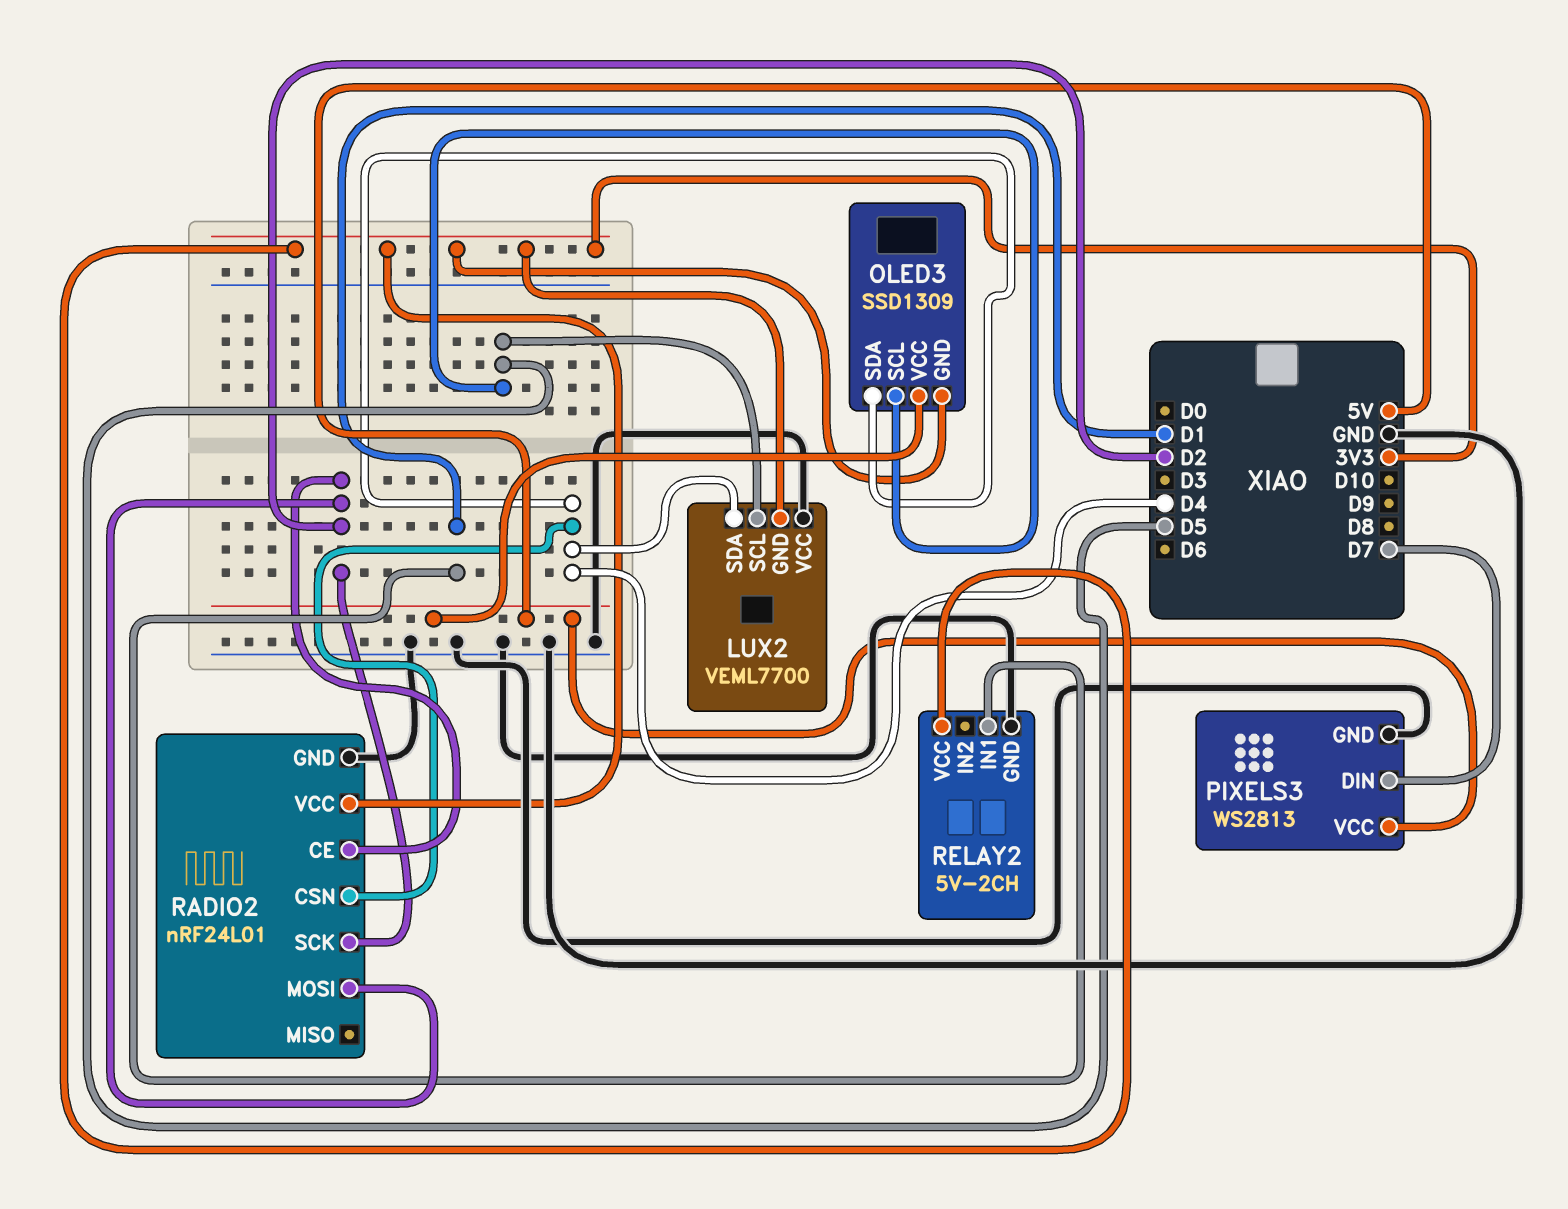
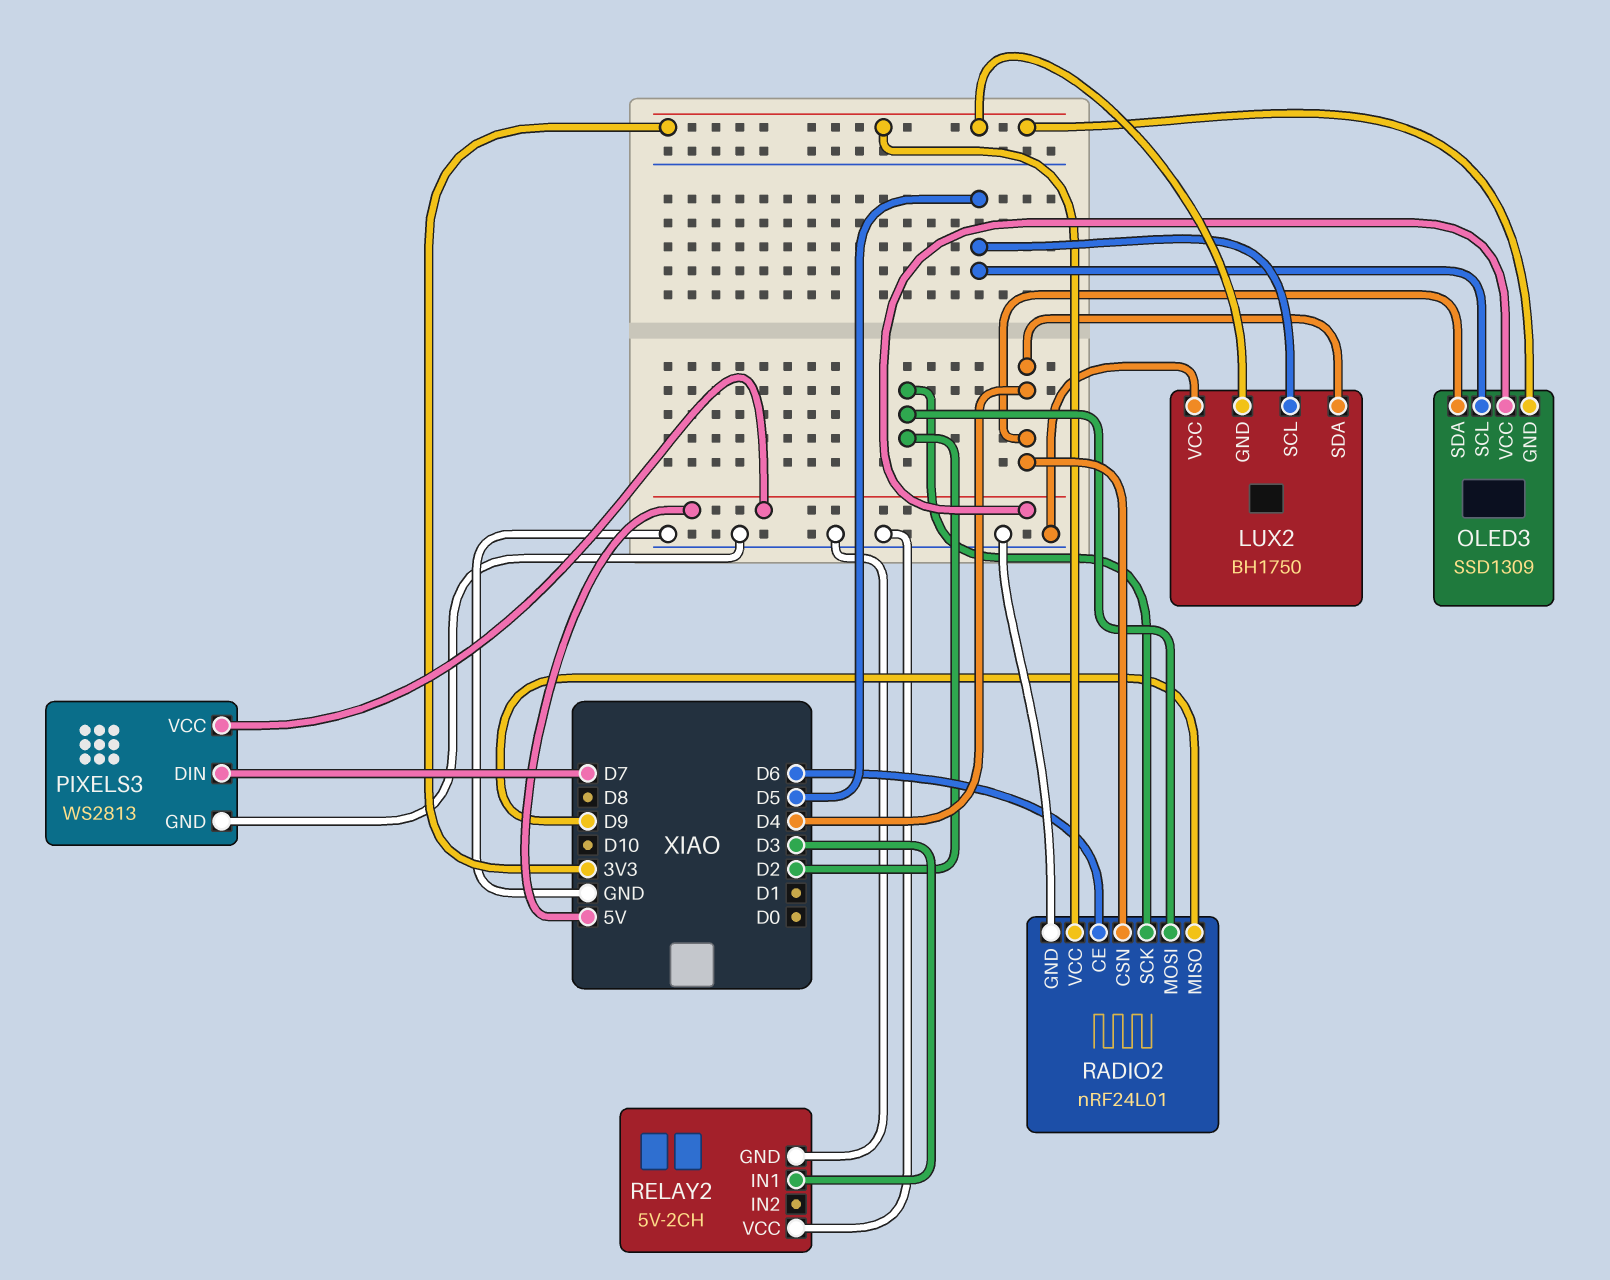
LUX2: VEML7700 -> BH1750
RADIO2 pin CE: D2 -> D6
RADIO2 pin MISO: none -> D9
RELAY2 pin IN1: D1 -> D3
RELAY2 pin VCC: 3V3 -> GND

